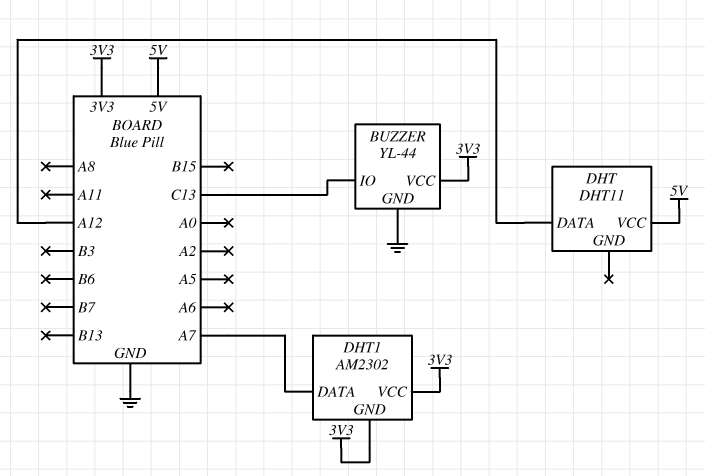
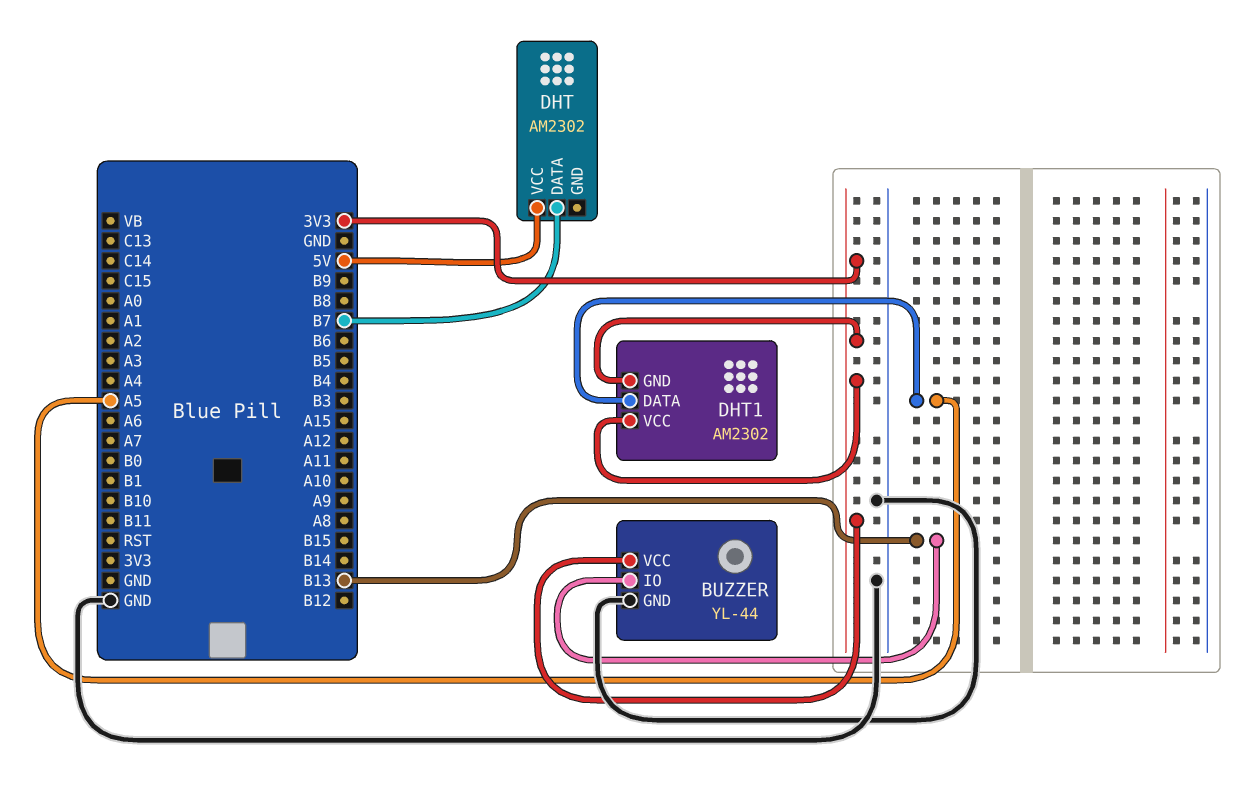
BUZZER pin IO: C13 -> B13
DHT: DHT11 -> AM2302
DHT pin DATA: A12 -> B7
DHT1 pin DATA: A7 -> A5

